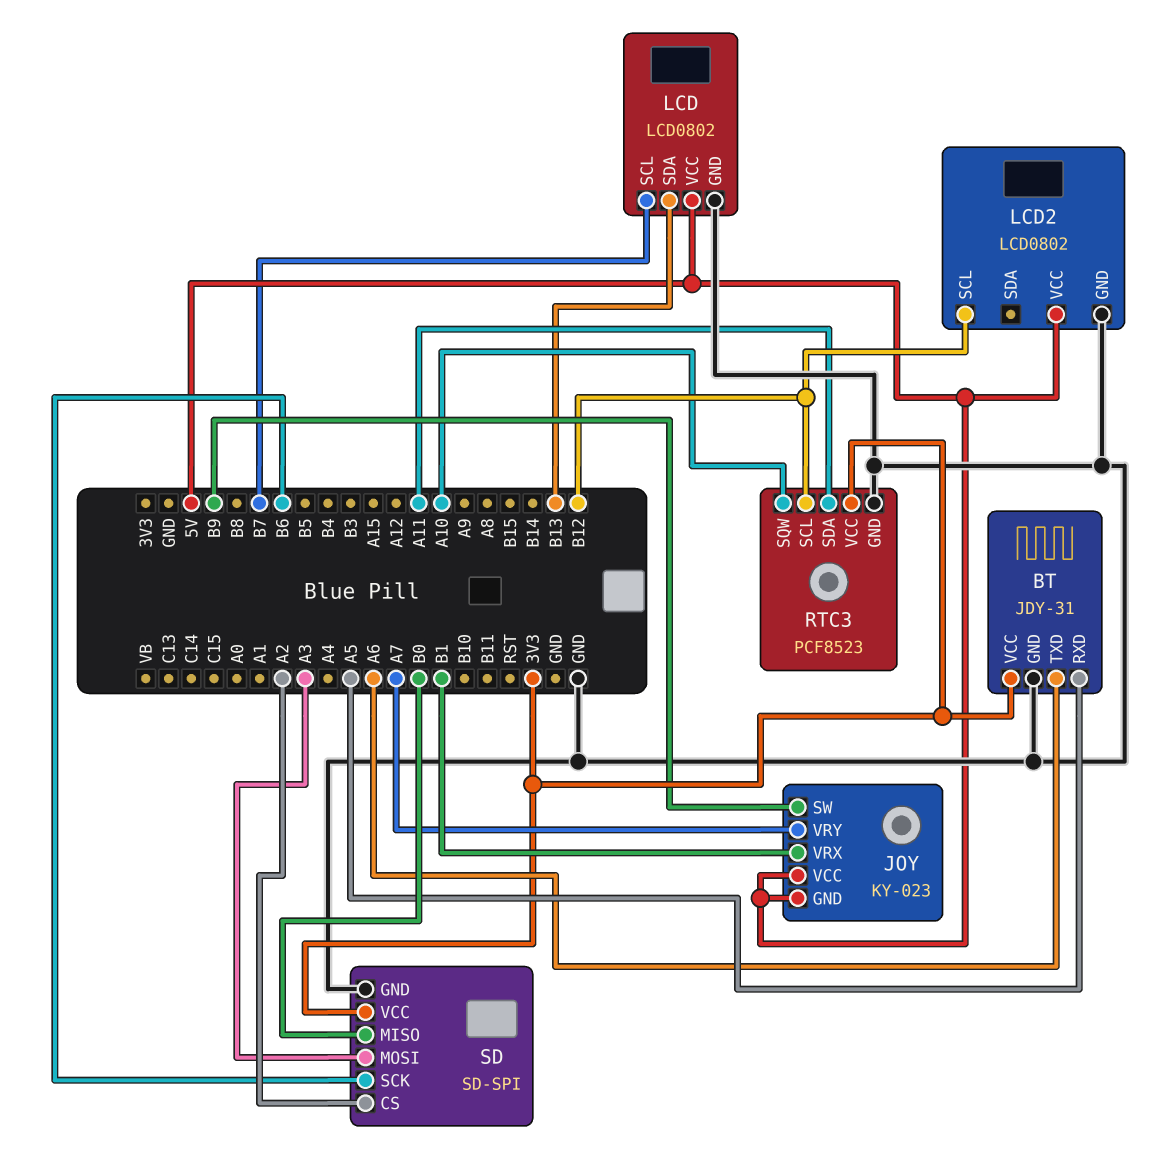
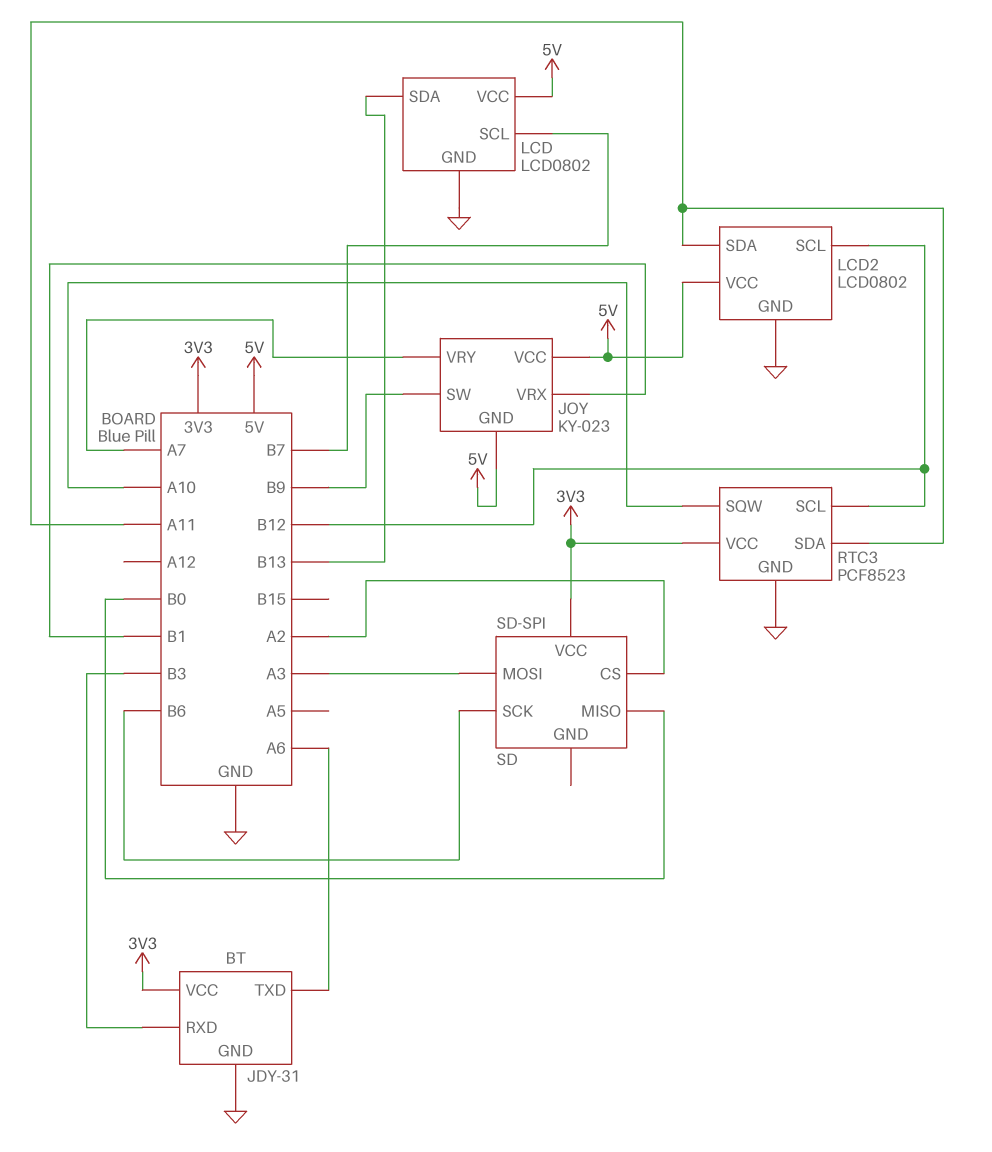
BT pin RXD: A5 -> B3
LCD2 pin SDA: none -> A11
SD pin GND: GND -> none

